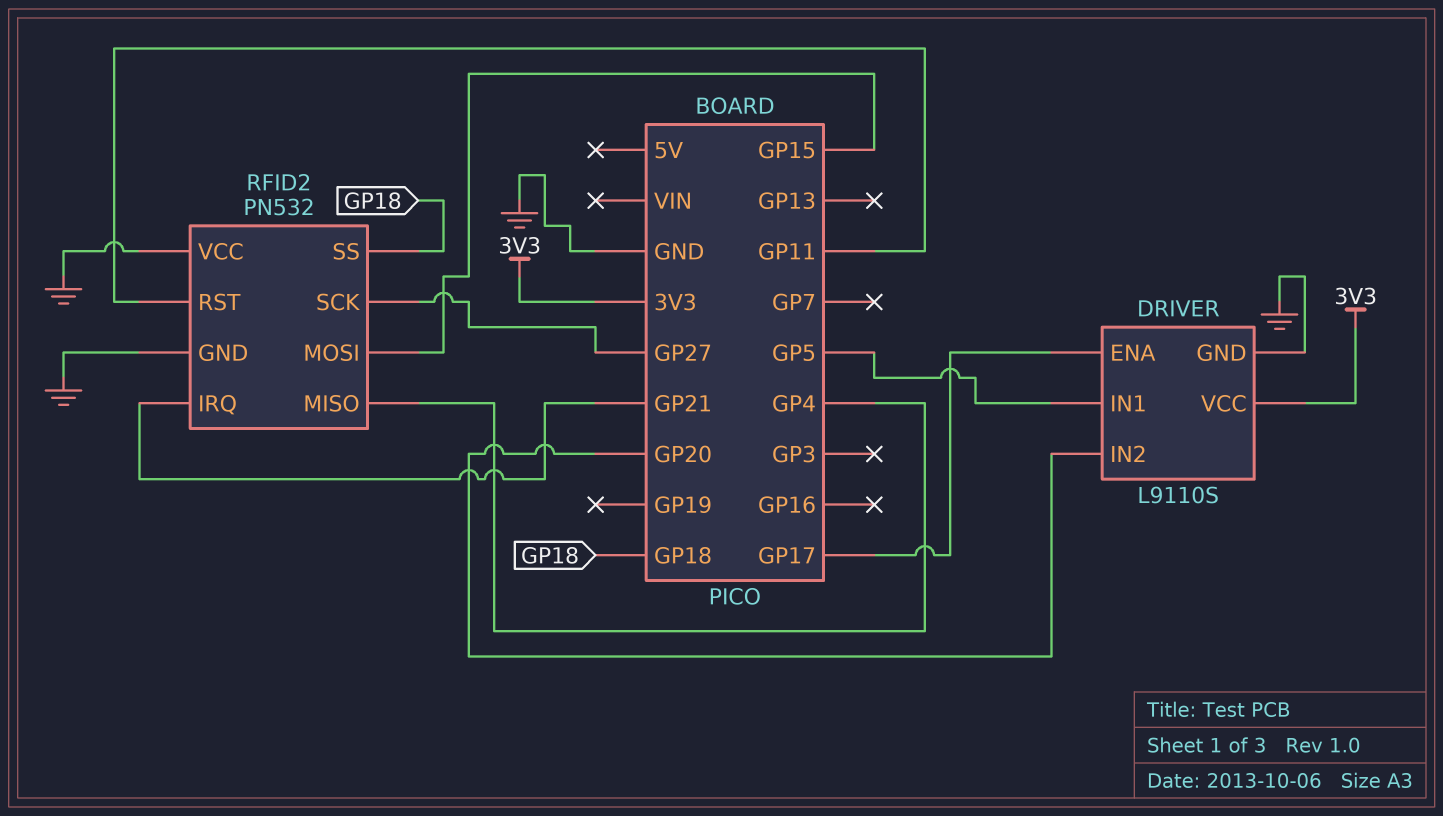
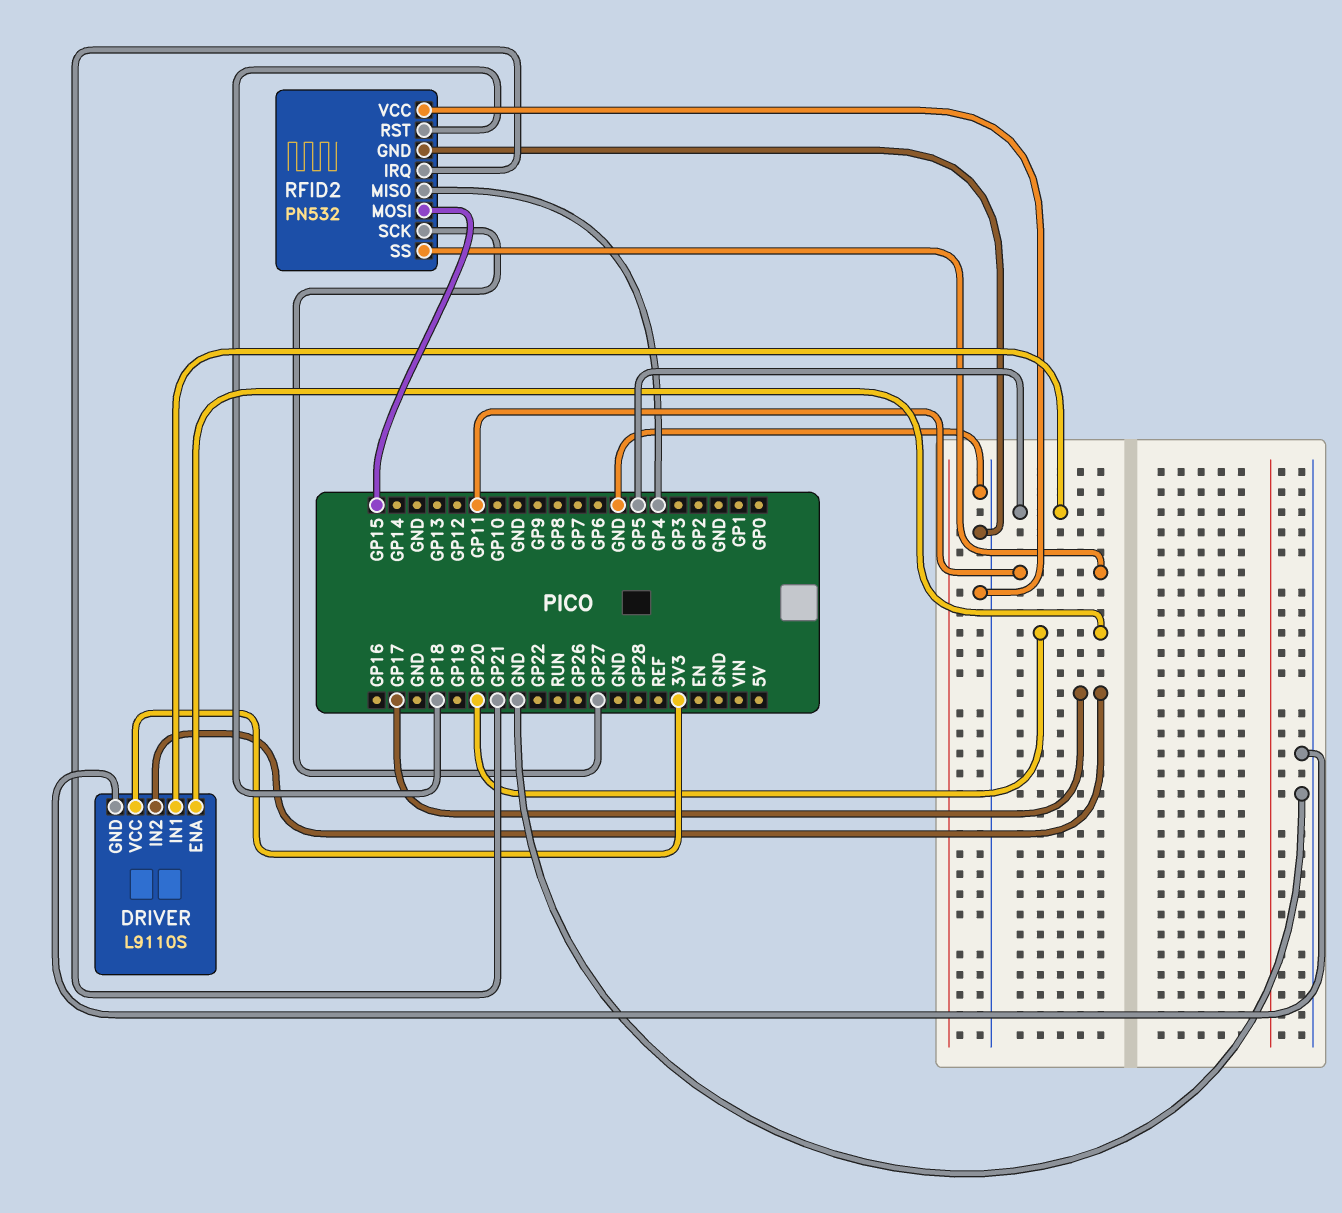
DRIVER pin ENA: GP17 -> GP20
DRIVER pin IN2: GP20 -> GP17
RFID2 pin RST: GP11 -> GP18
RFID2 pin SS: GP18 -> GP11

